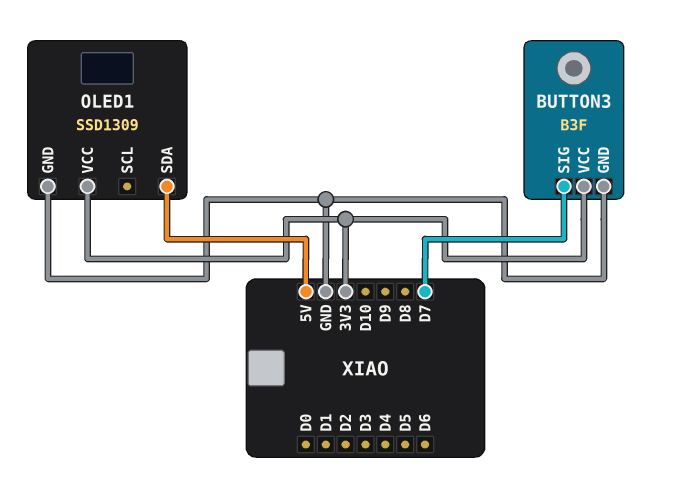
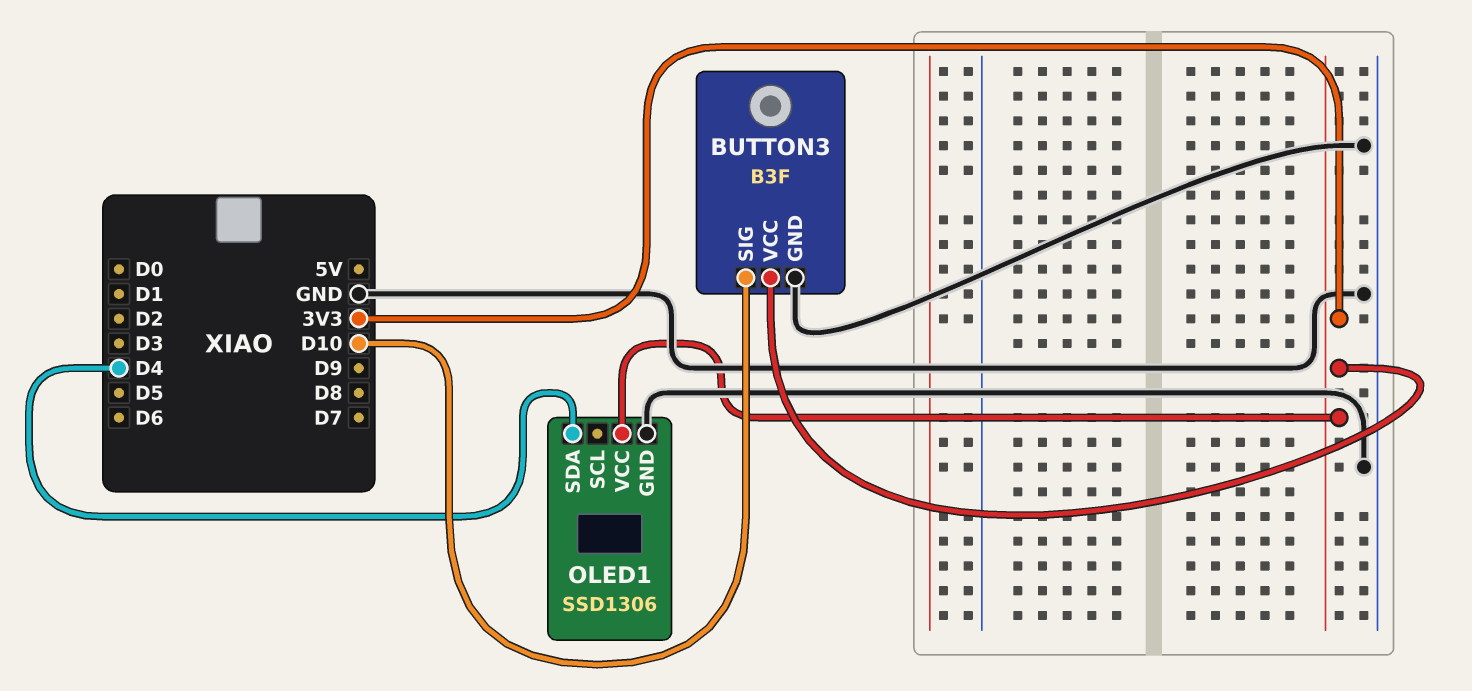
BUTTON3 pin SIG: D7 -> D10
OLED1: SSD1309 -> SSD1306
OLED1 pin SDA: 5V -> D4

